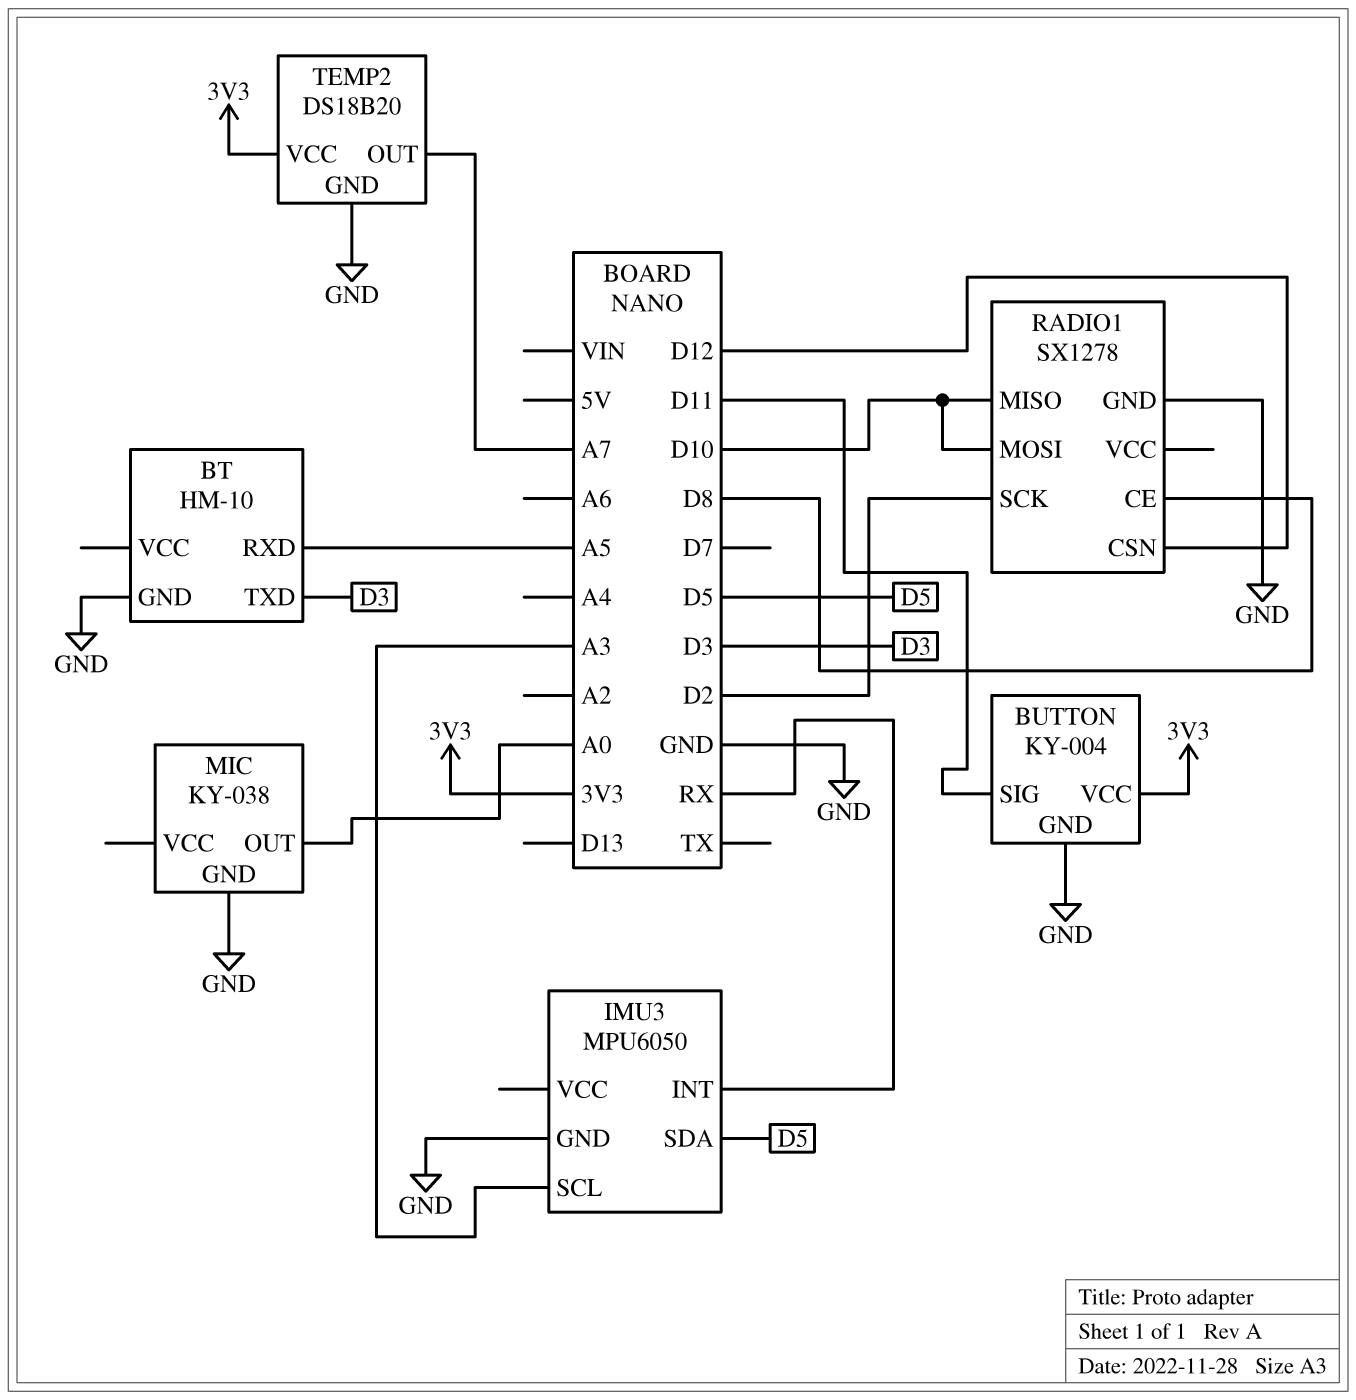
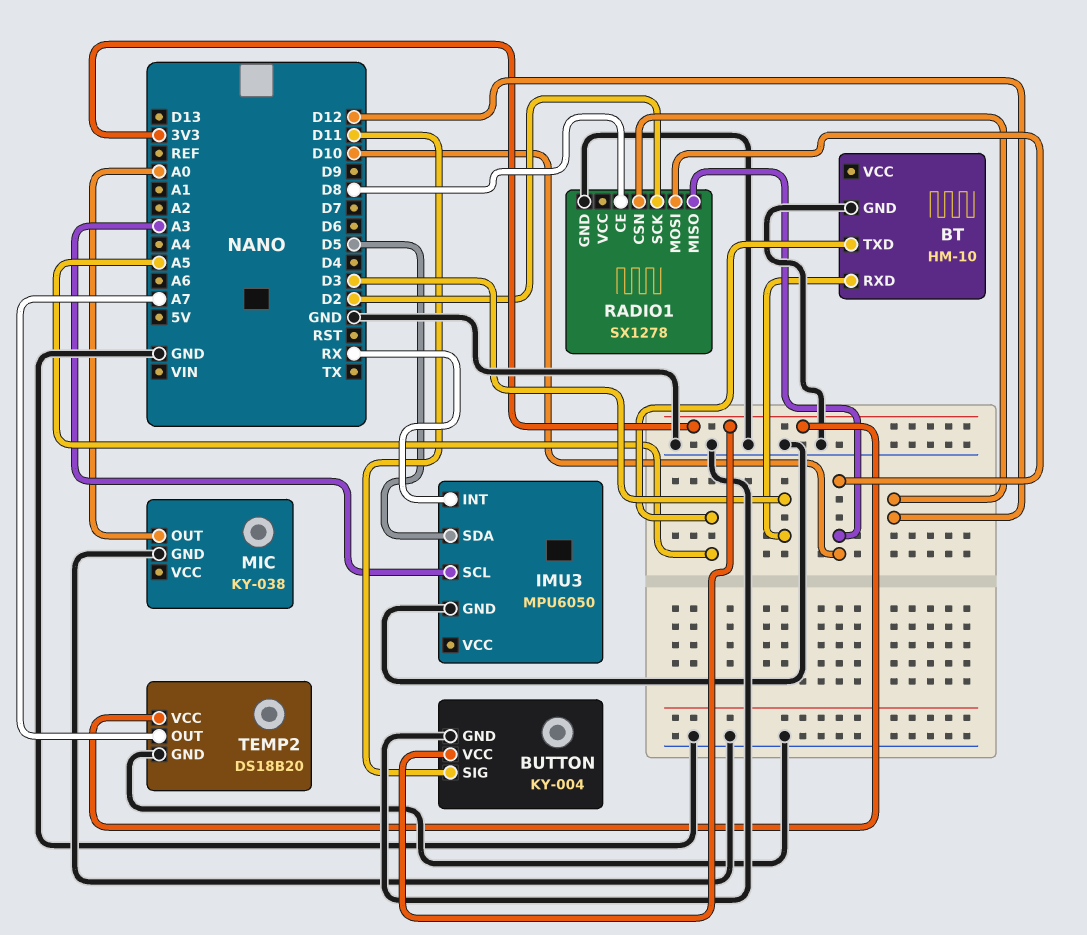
BT pin RXD: A5 -> D3
BT pin TXD: D3 -> A5

